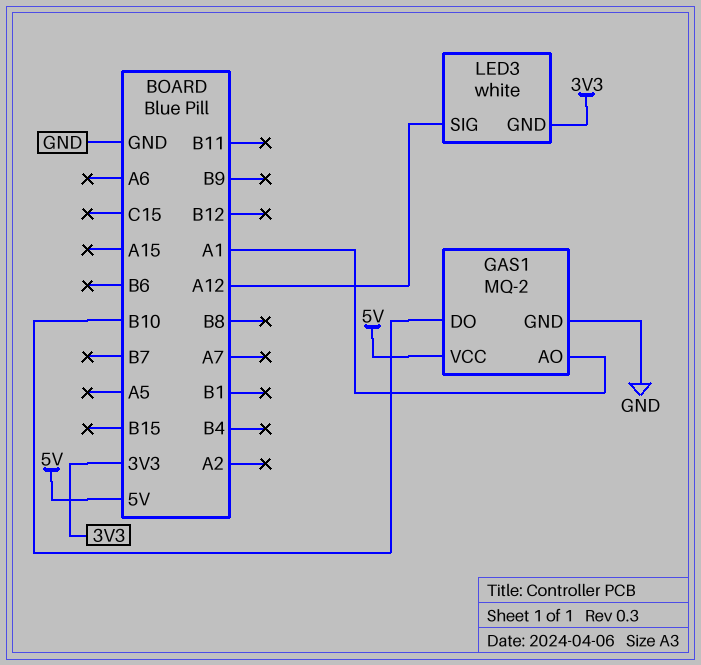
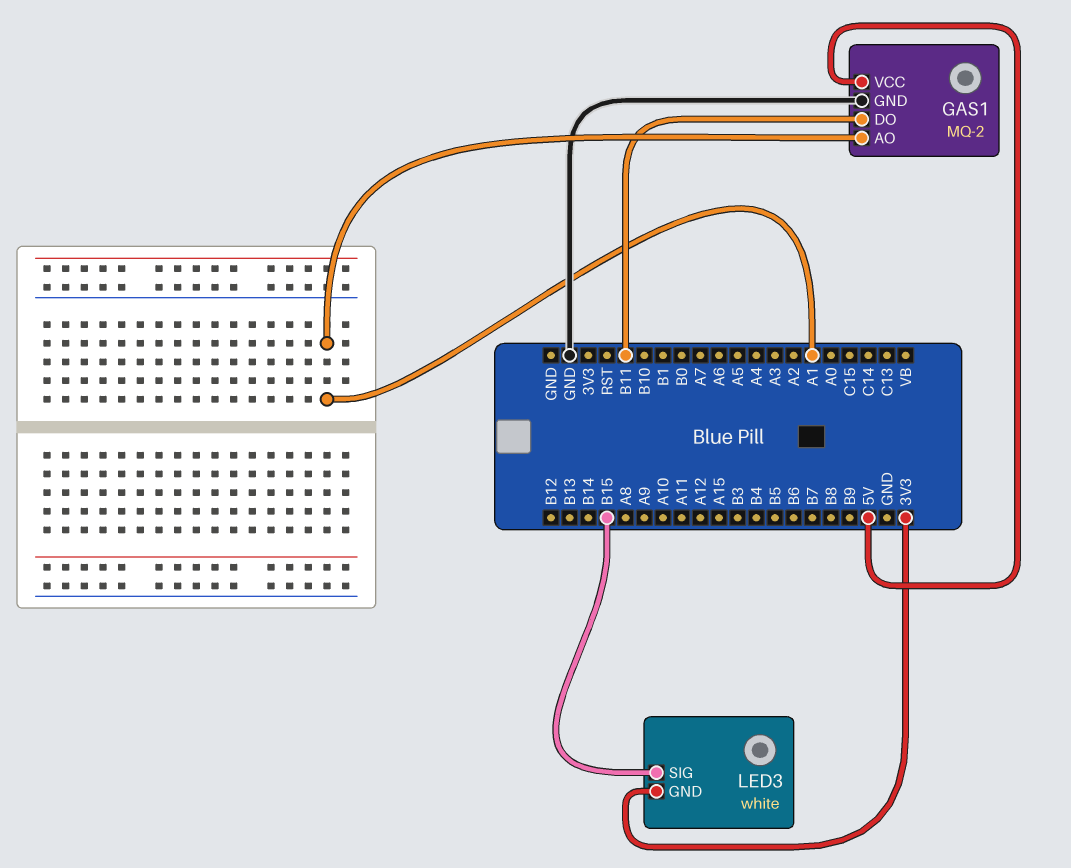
GAS1 pin DO: B10 -> B11
LED3 pin SIG: A12 -> B15

